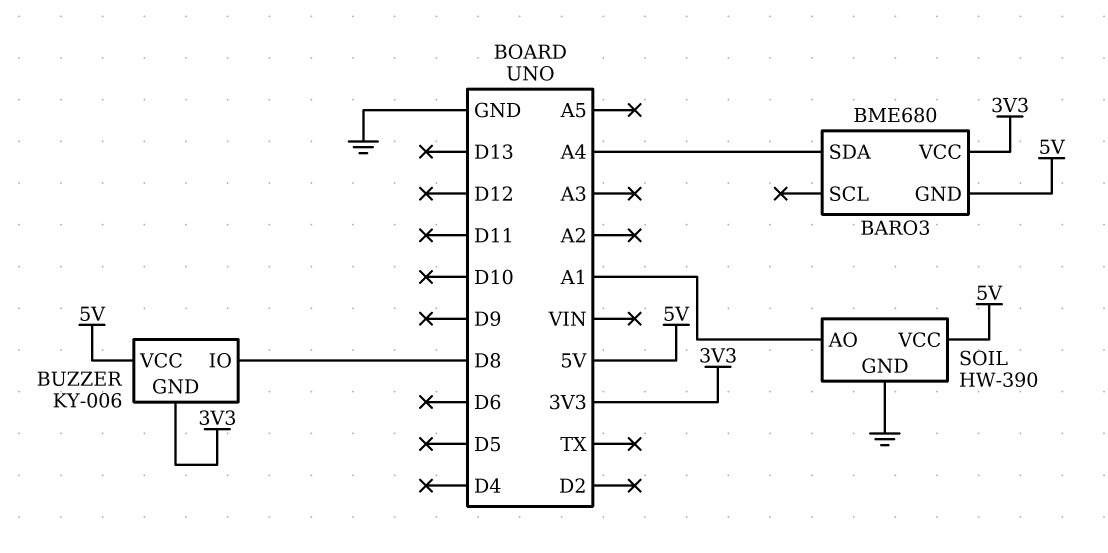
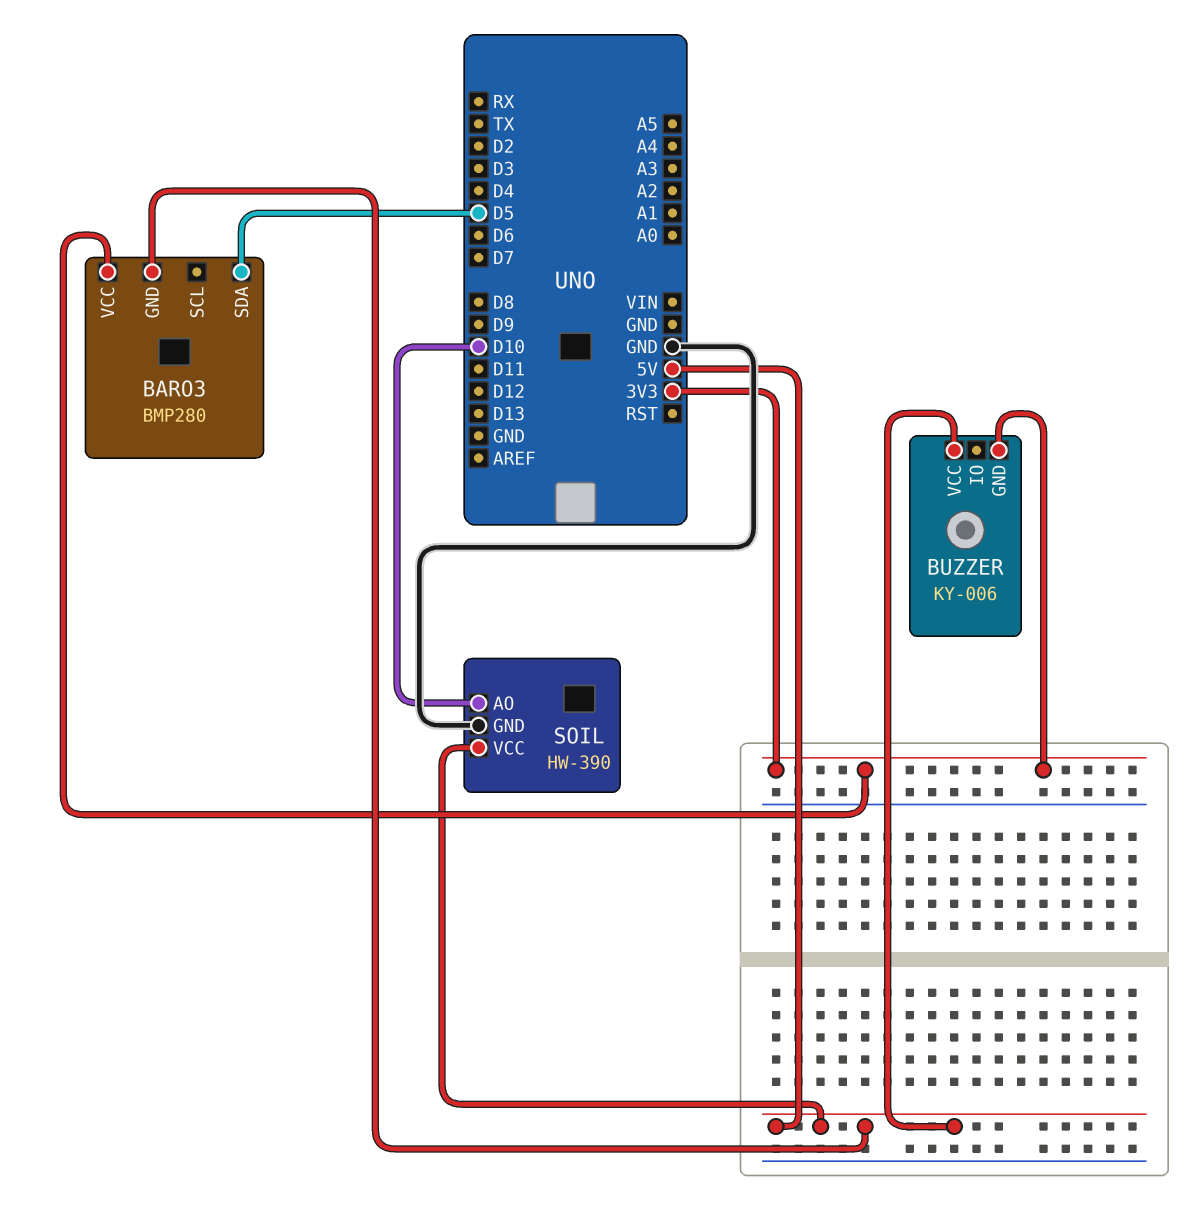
BARO3: BME680 -> BMP280
BARO3 pin SDA: A4 -> D5
BUZZER pin IO: D8 -> none
SOIL pin AO: A1 -> D10

